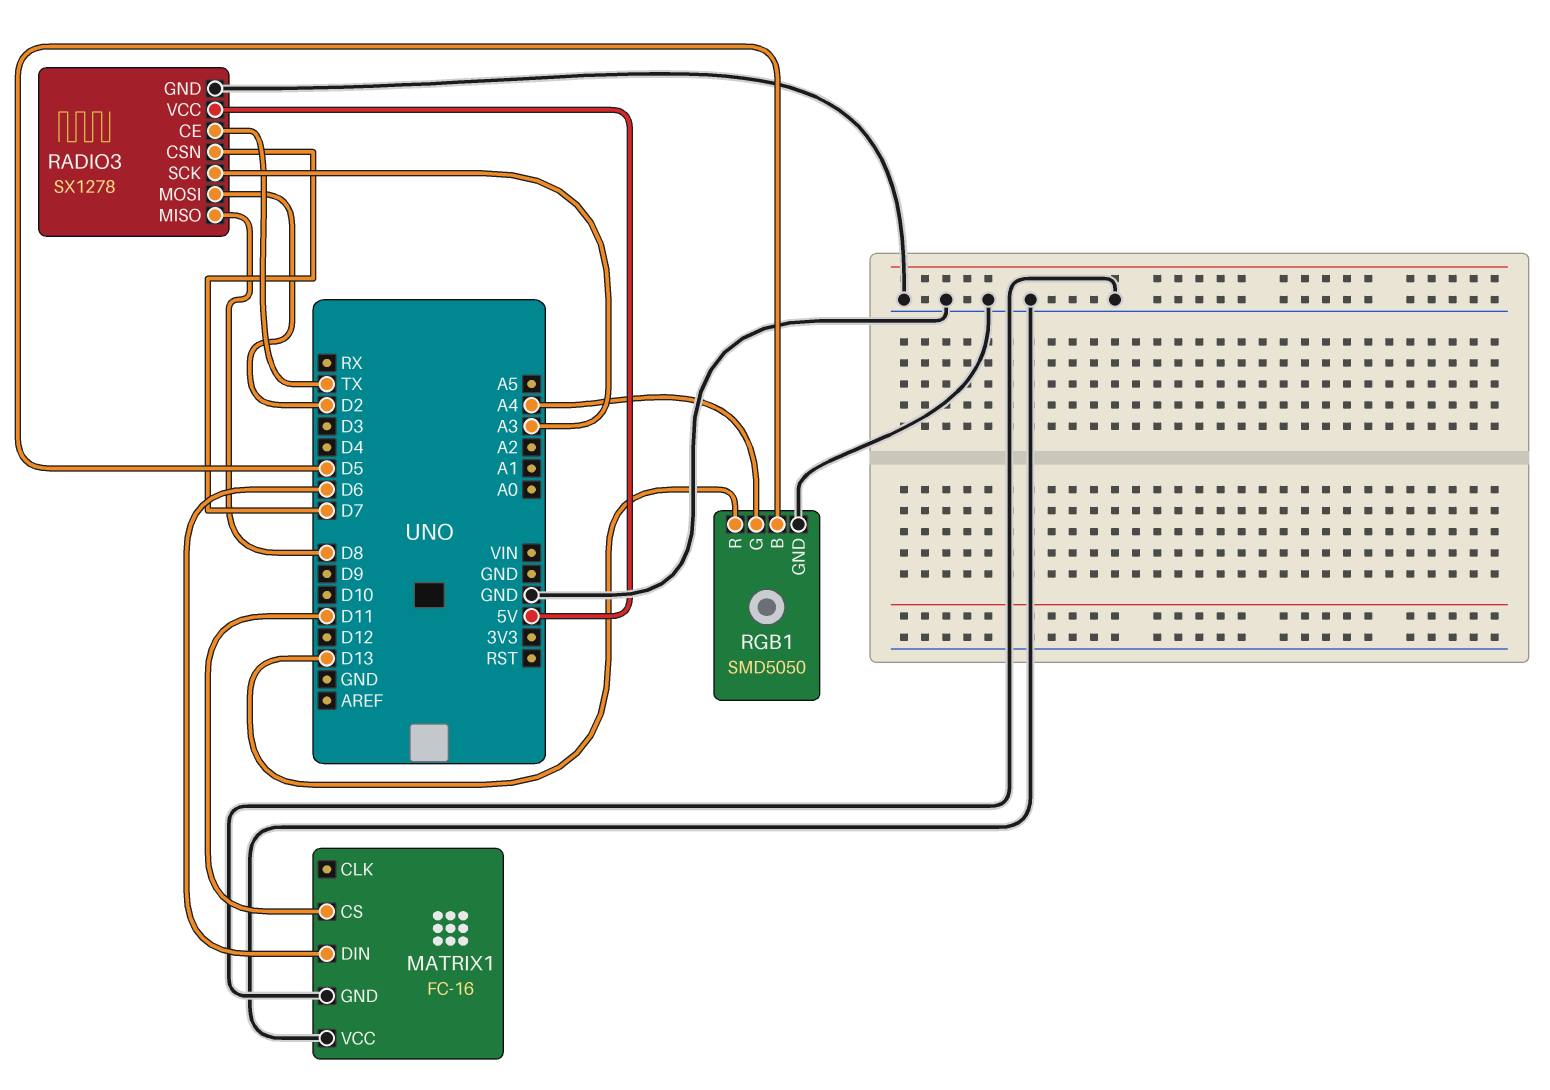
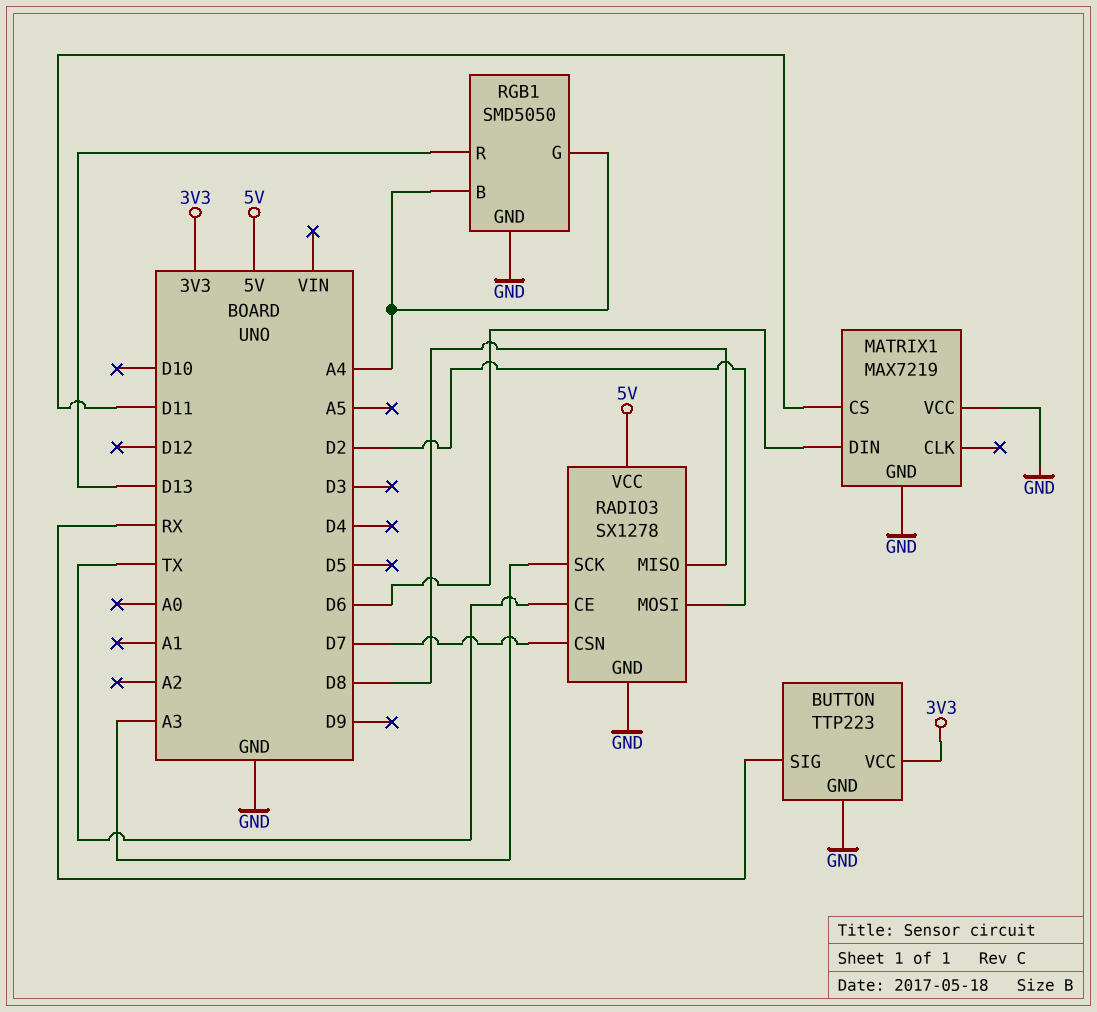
BUTTON: none -> TTP223
BUTTON pin GND: none -> GND
BUTTON pin SIG: none -> RX
BUTTON pin VCC: none -> 3V3
MATRIX1: FC-16 -> MAX7219
RGB1 pin B: D5 -> A4

